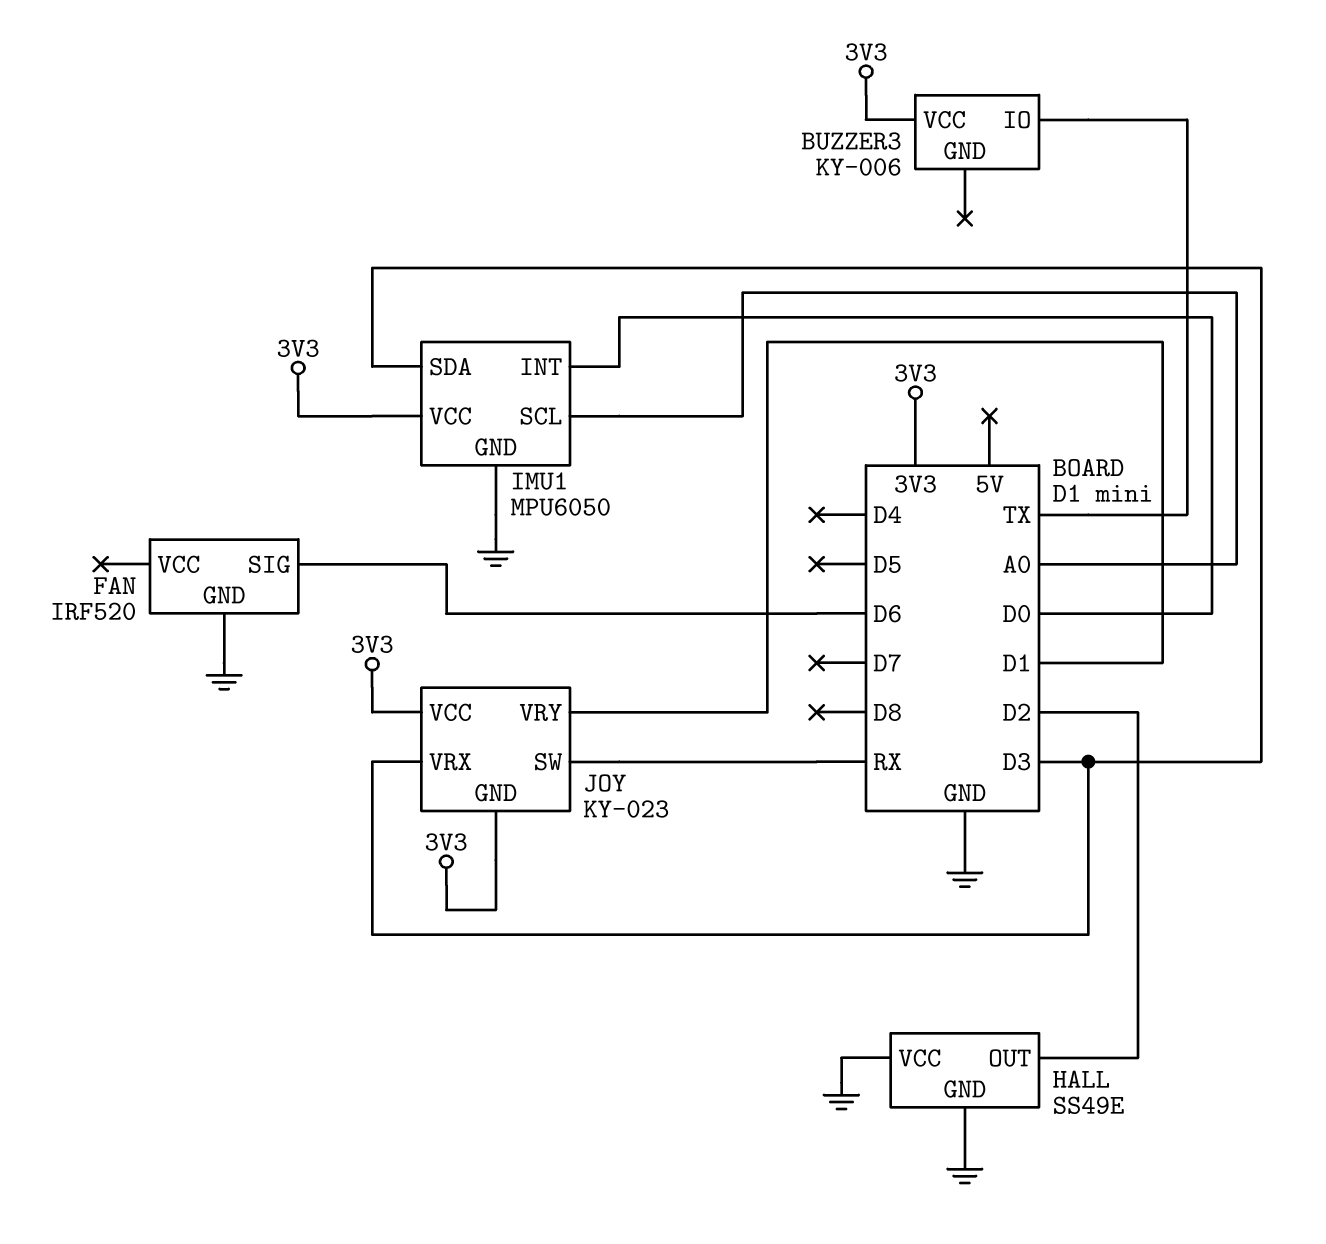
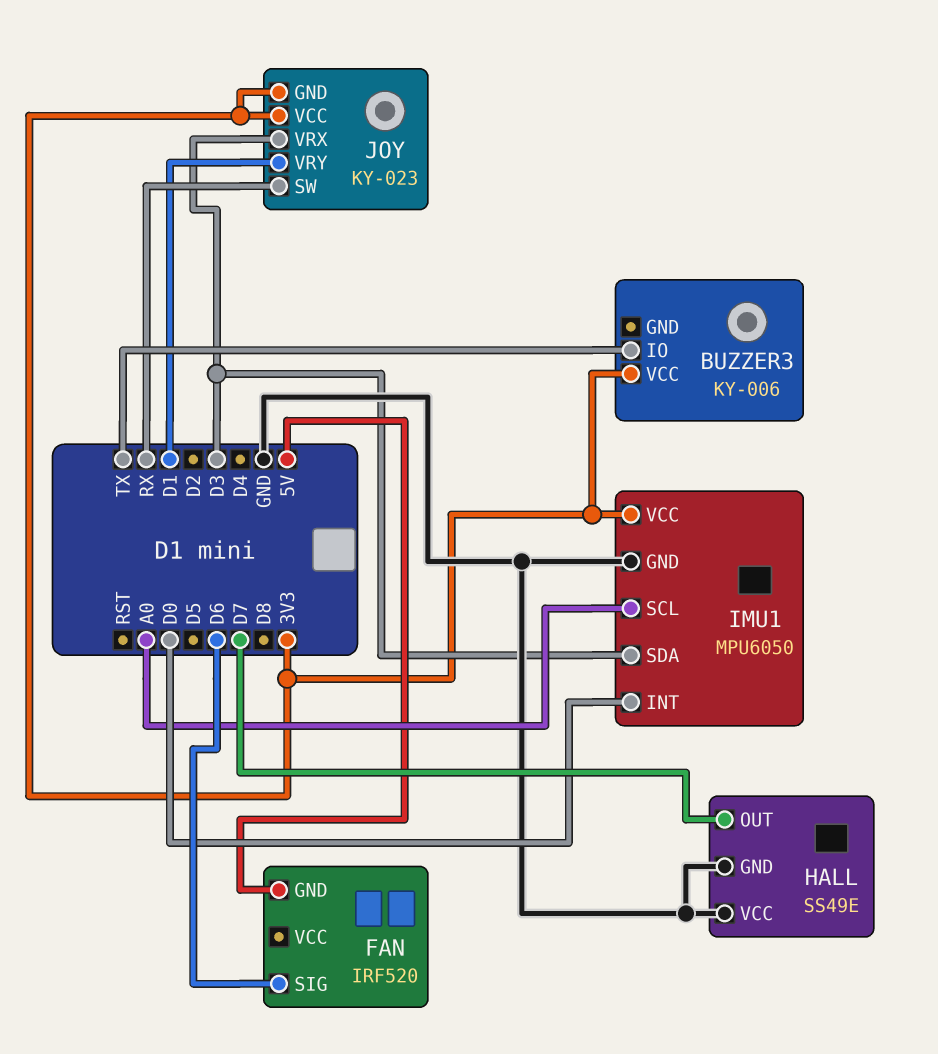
FAN pin GND: GND -> 5V
HALL pin OUT: D2 -> D7

